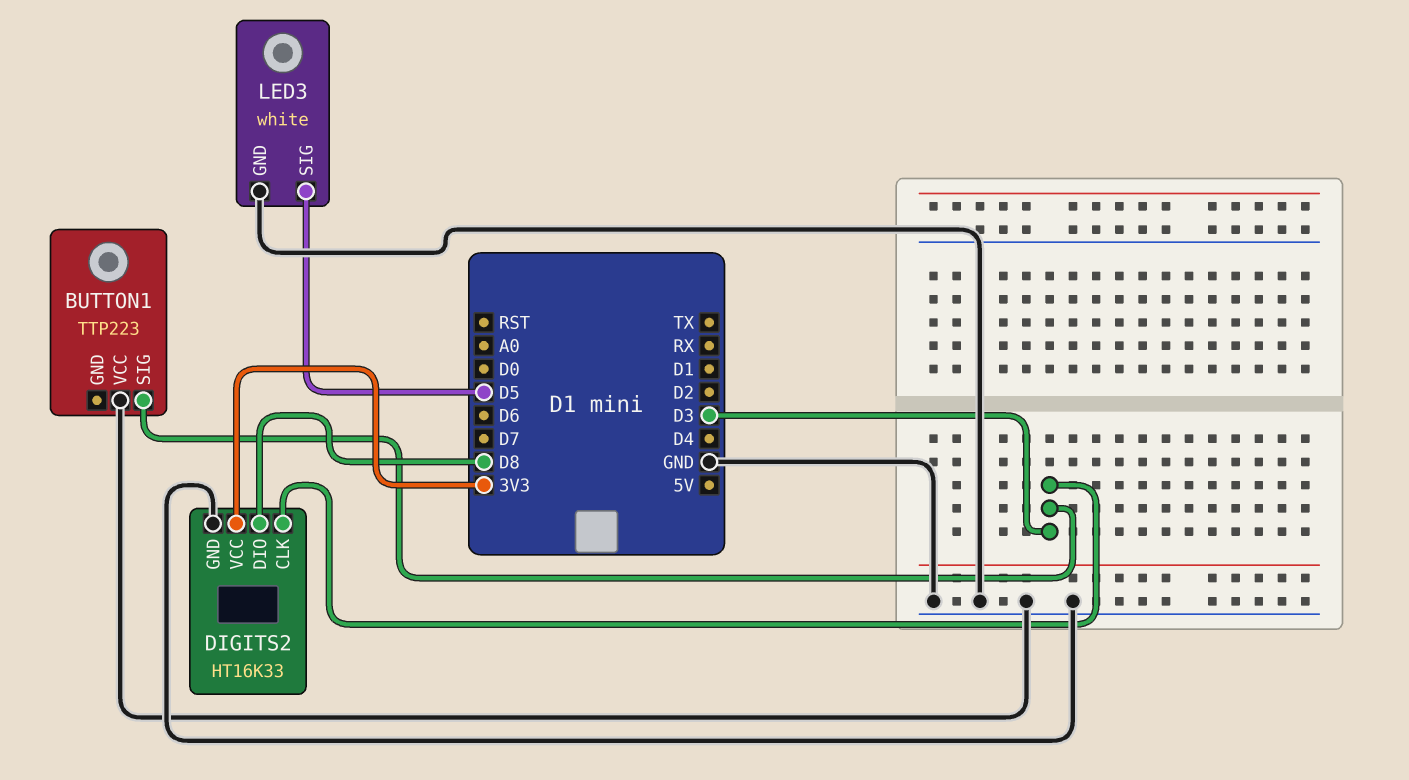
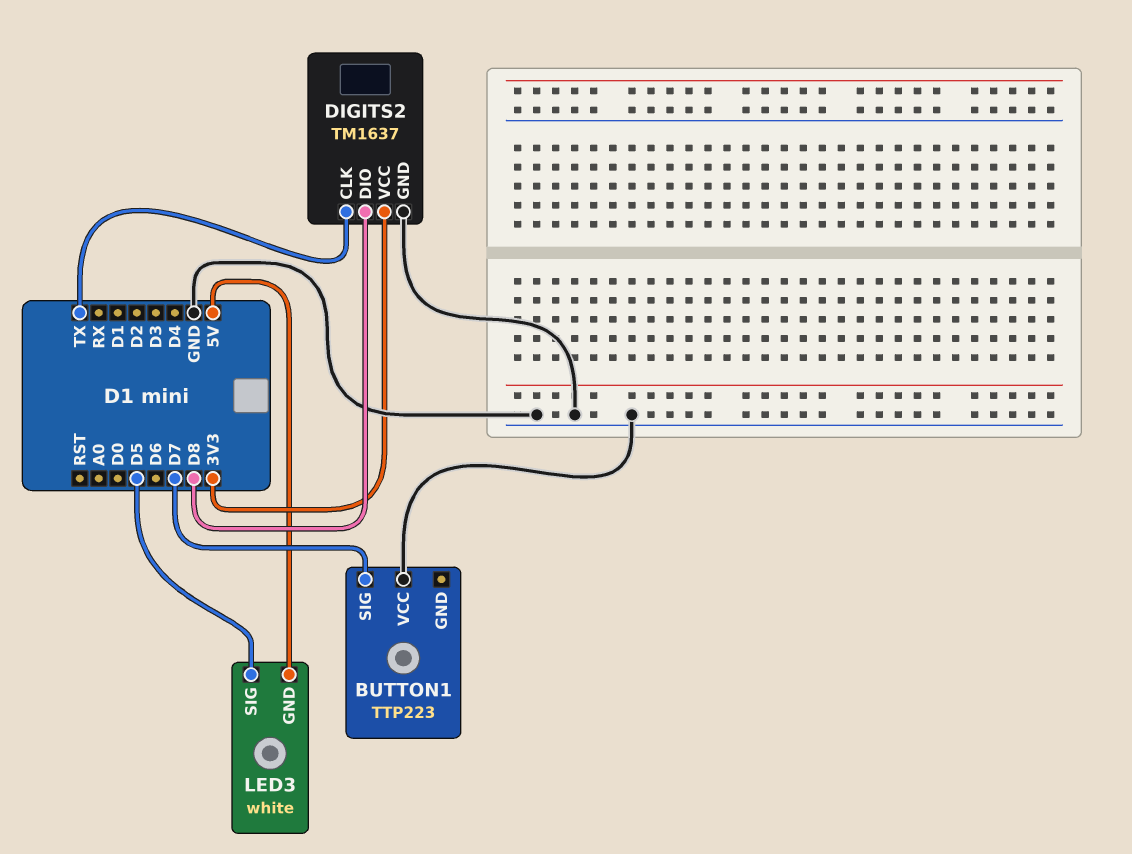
BUTTON1 pin SIG: D3 -> D7
DIGITS2: HT16K33 -> TM1637
DIGITS2 pin CLK: D3 -> TX
LED3 pin GND: GND -> 5V

